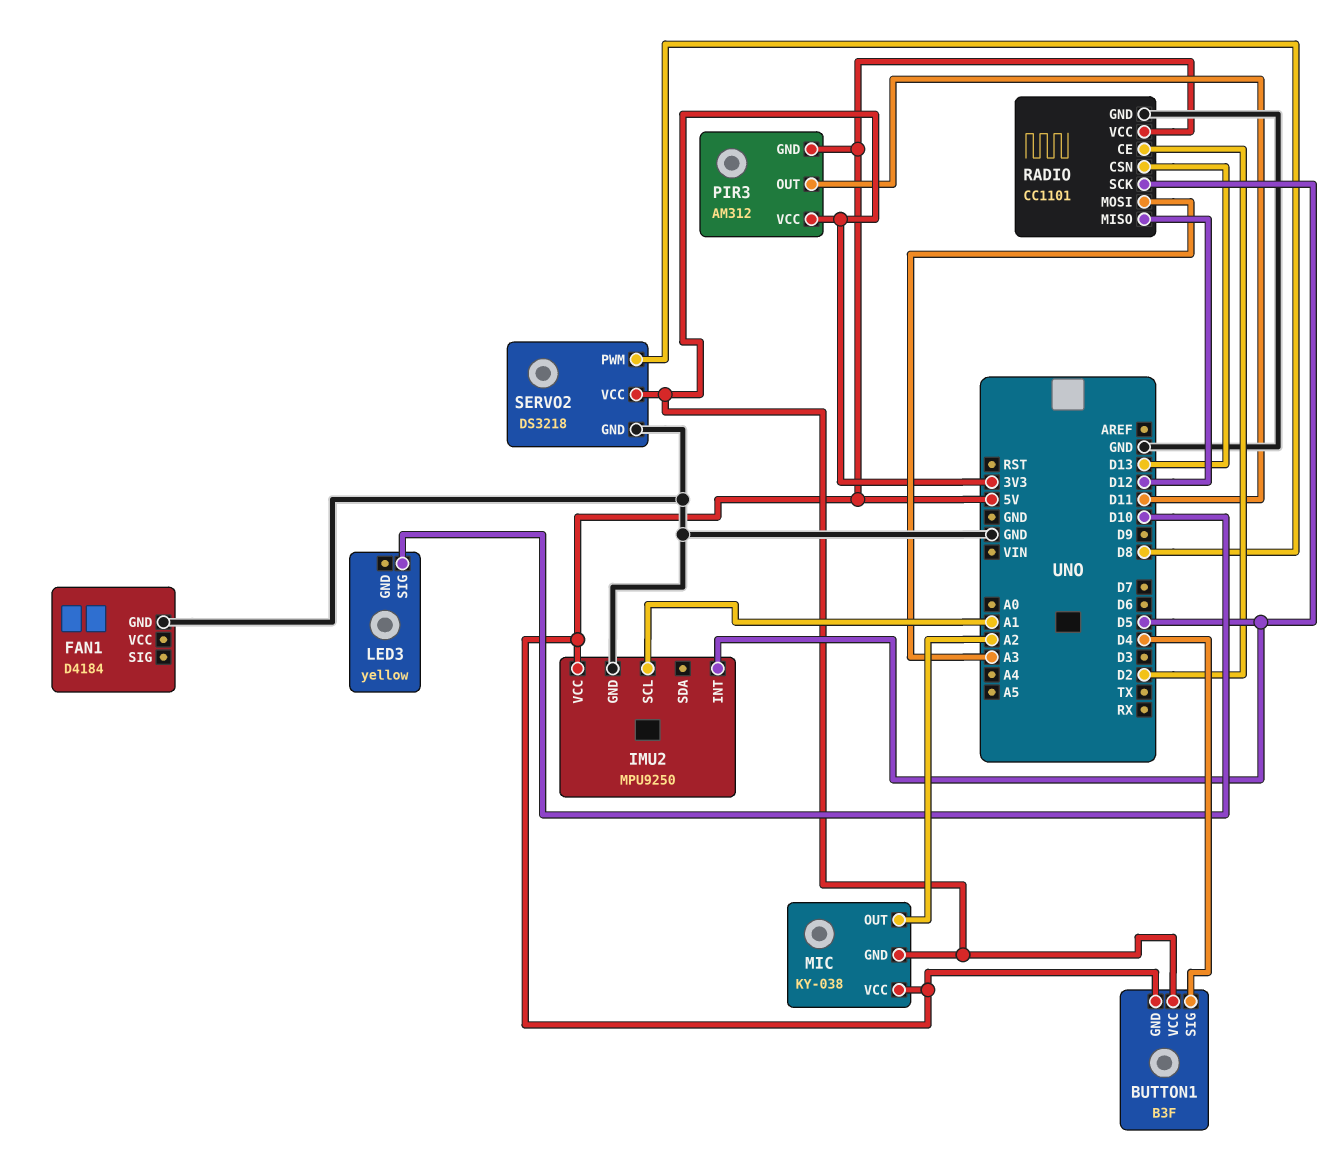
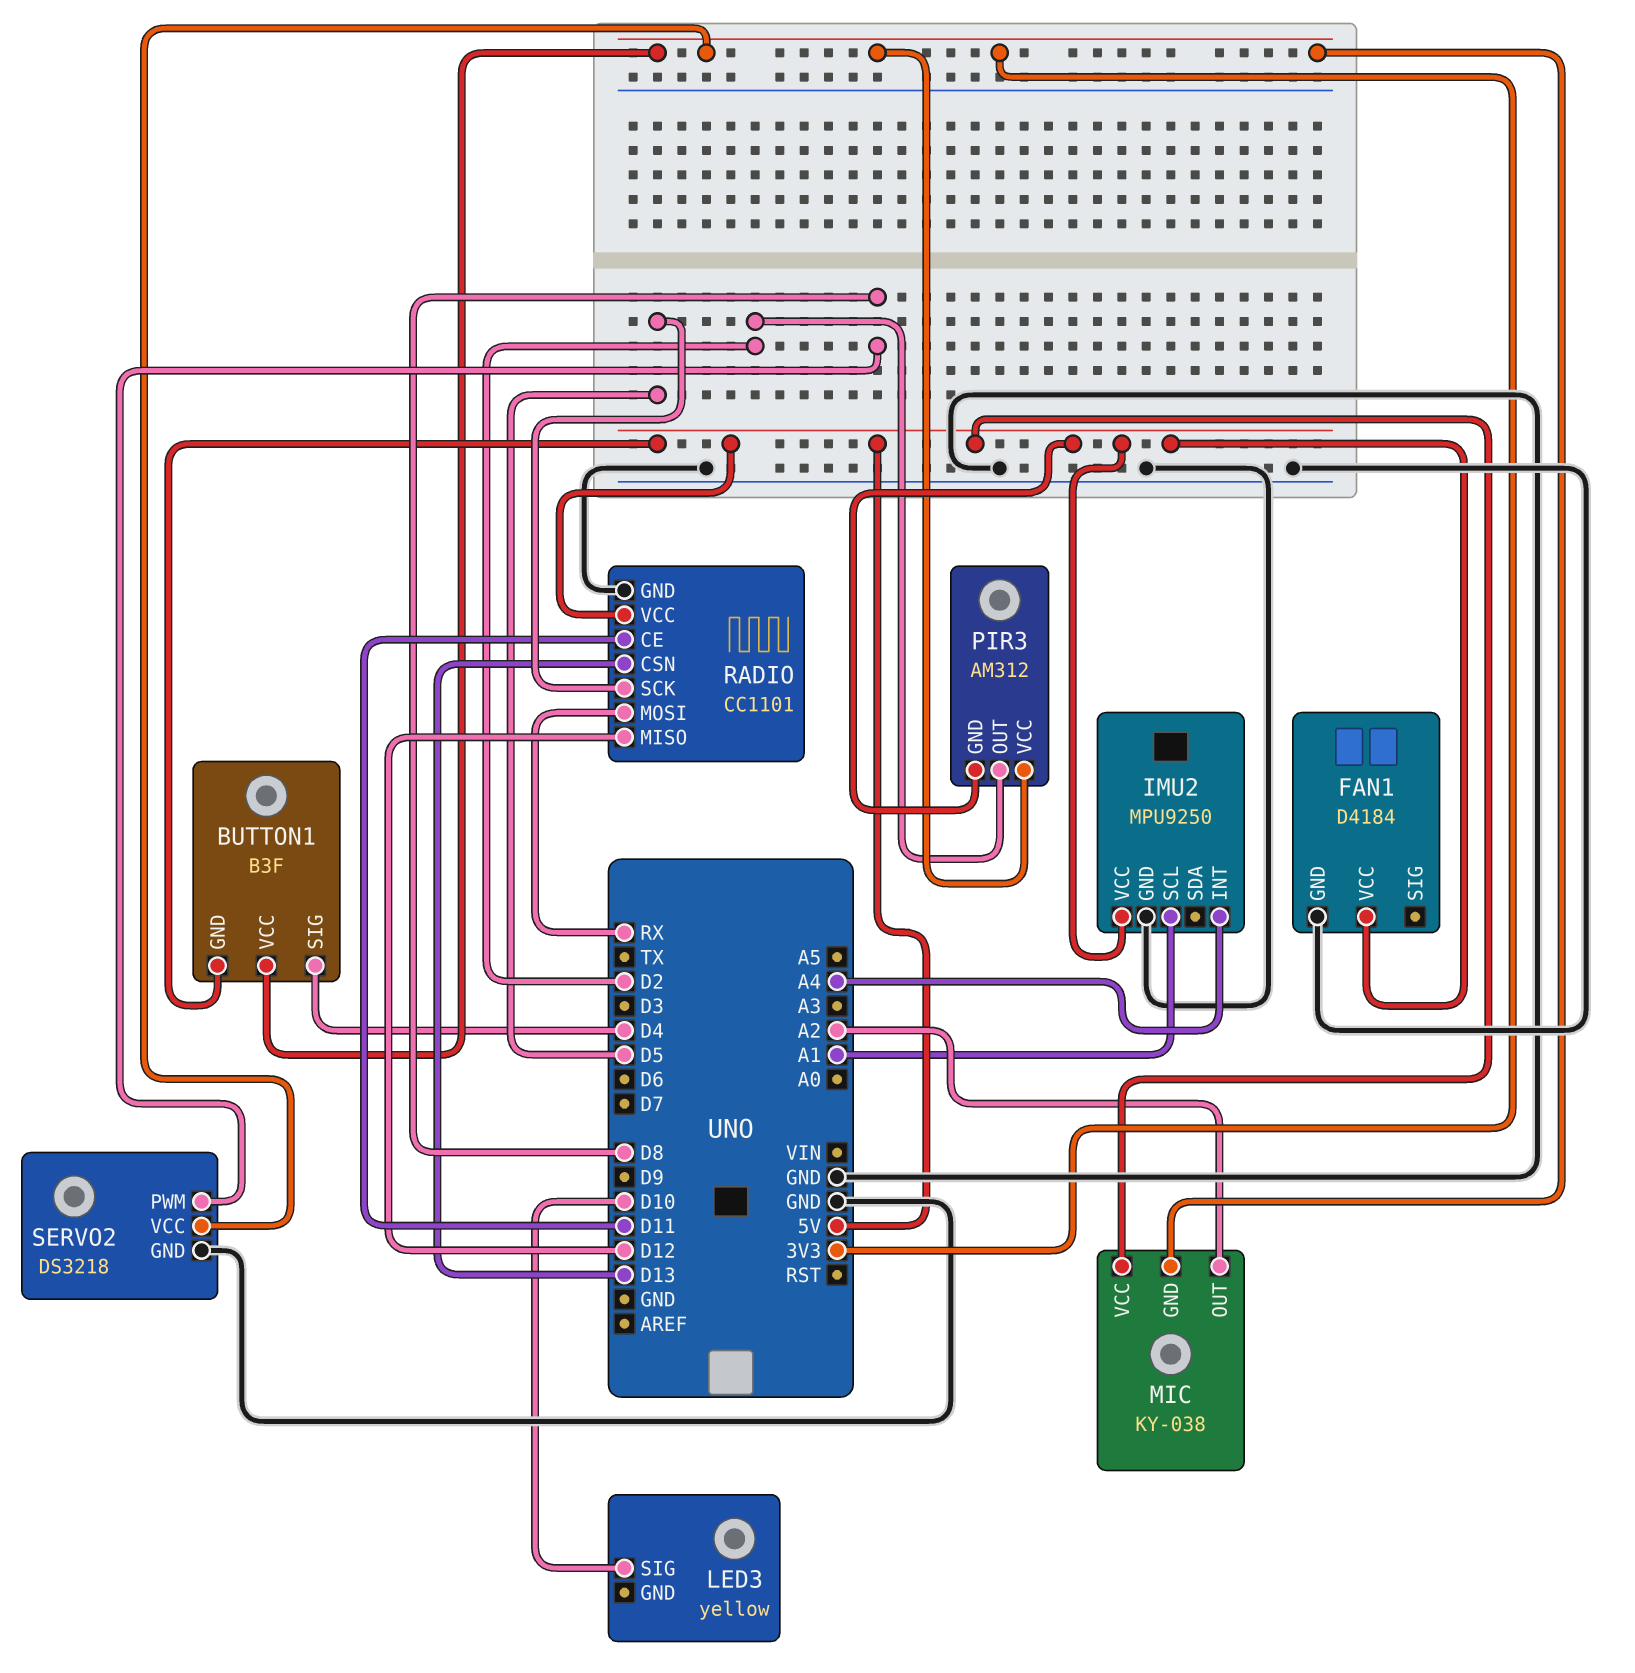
FAN1 pin VCC: none -> 5V
IMU2 pin INT: D5 -> A4
PIR3 pin OUT: D11 -> D2
RADIO pin CE: D2 -> D11
RADIO pin MOSI: A3 -> RX

